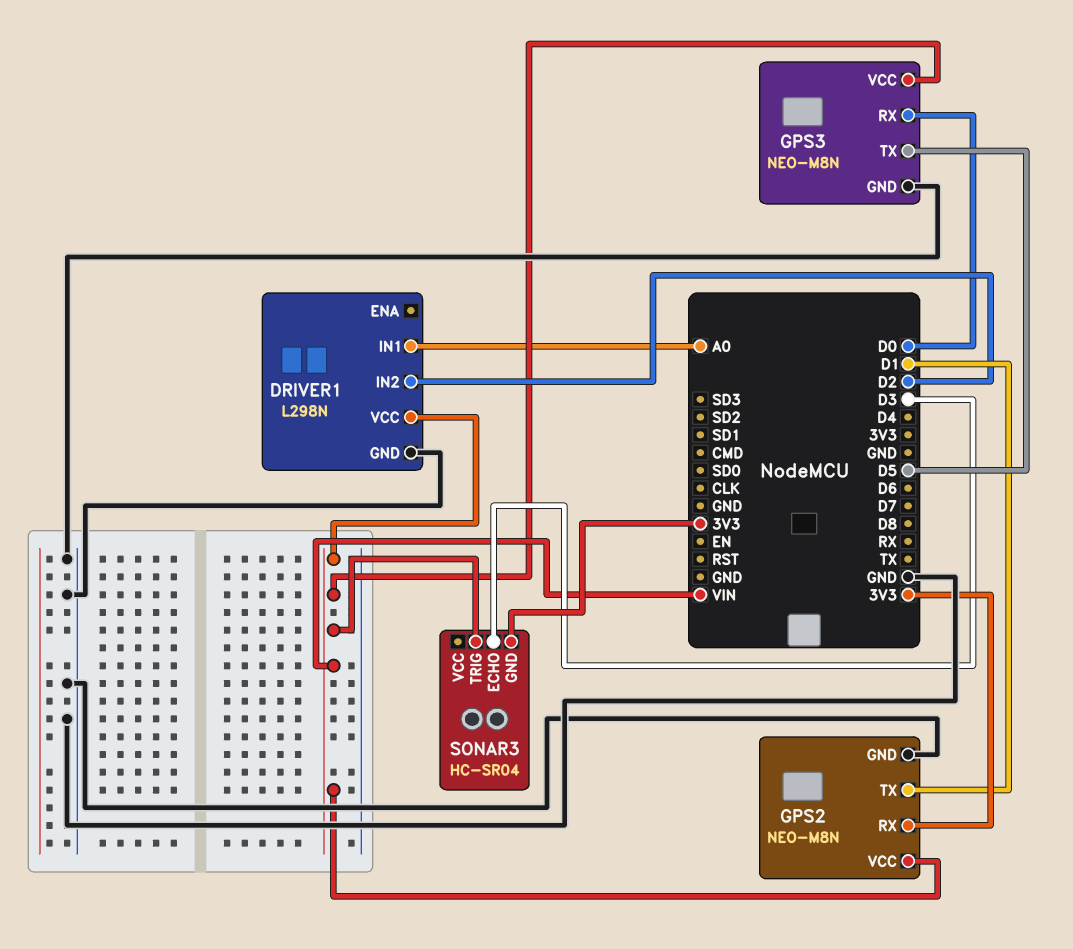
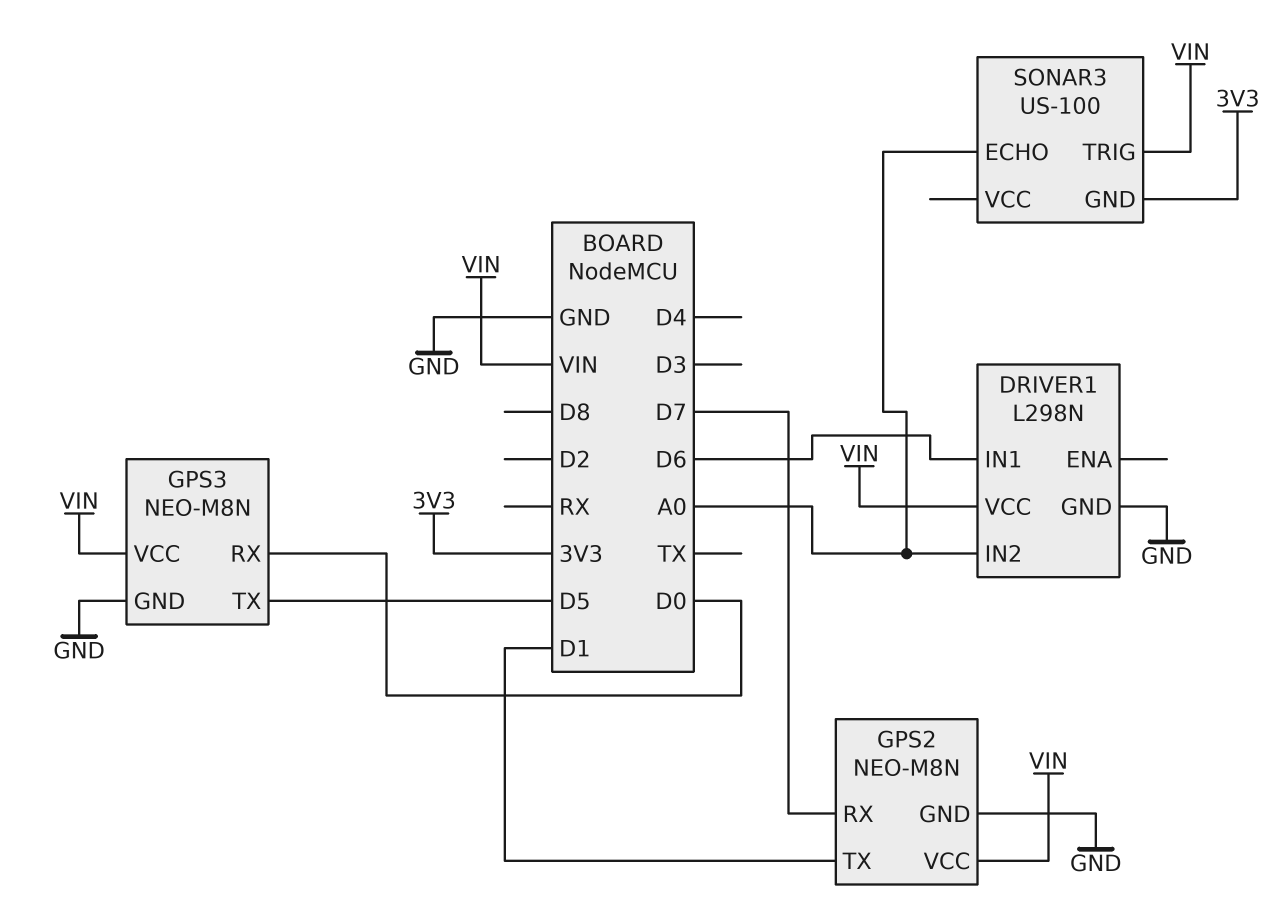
DRIVER1 pin IN1: A0 -> D6
DRIVER1 pin IN2: D2 -> A0
GPS2 pin RX: 3V3 -> D7
SONAR3: HC-SR04 -> US-100
SONAR3 pin ECHO: D3 -> A0

